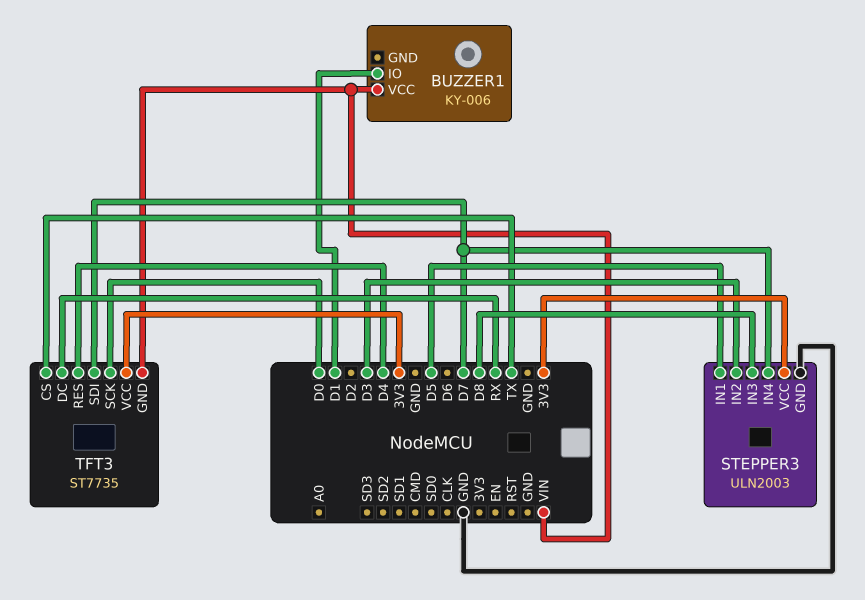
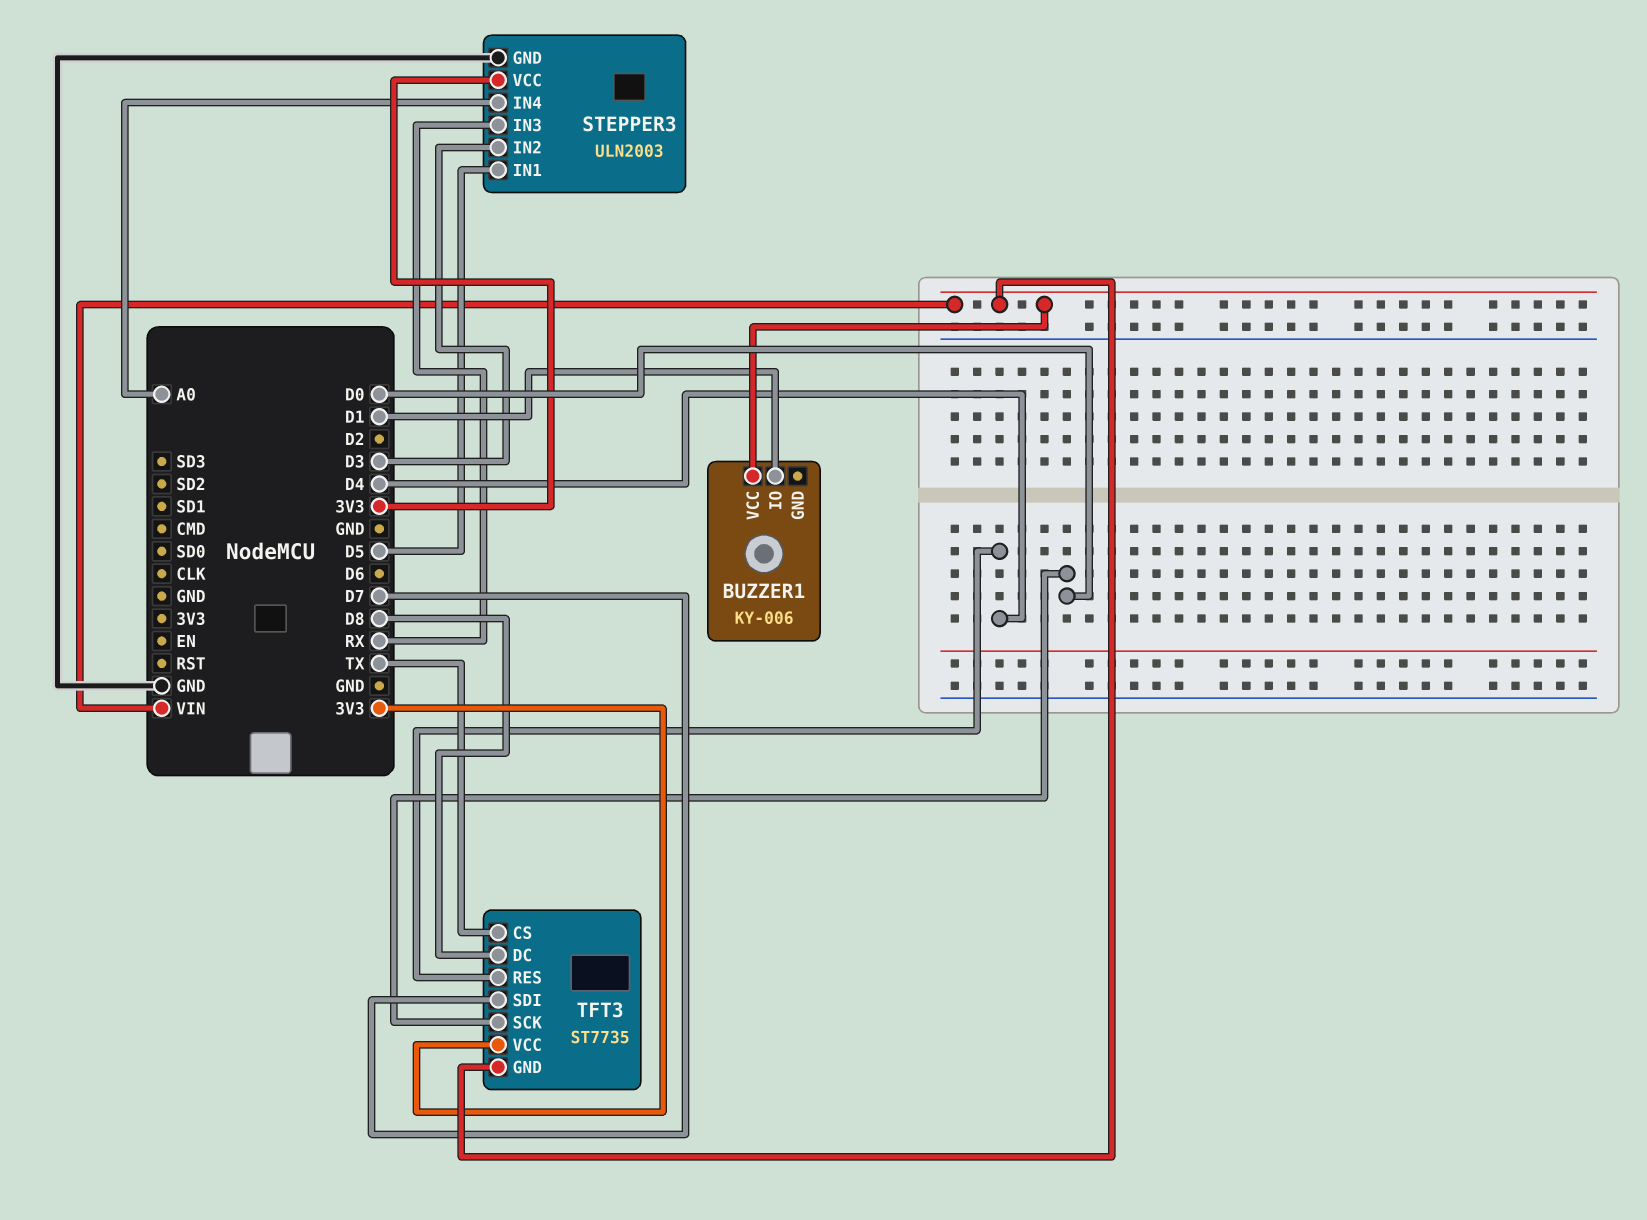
STEPPER3 pin IN3: D8 -> RX
STEPPER3 pin IN4: D7 -> A0
TFT3 pin DC: RX -> D8

